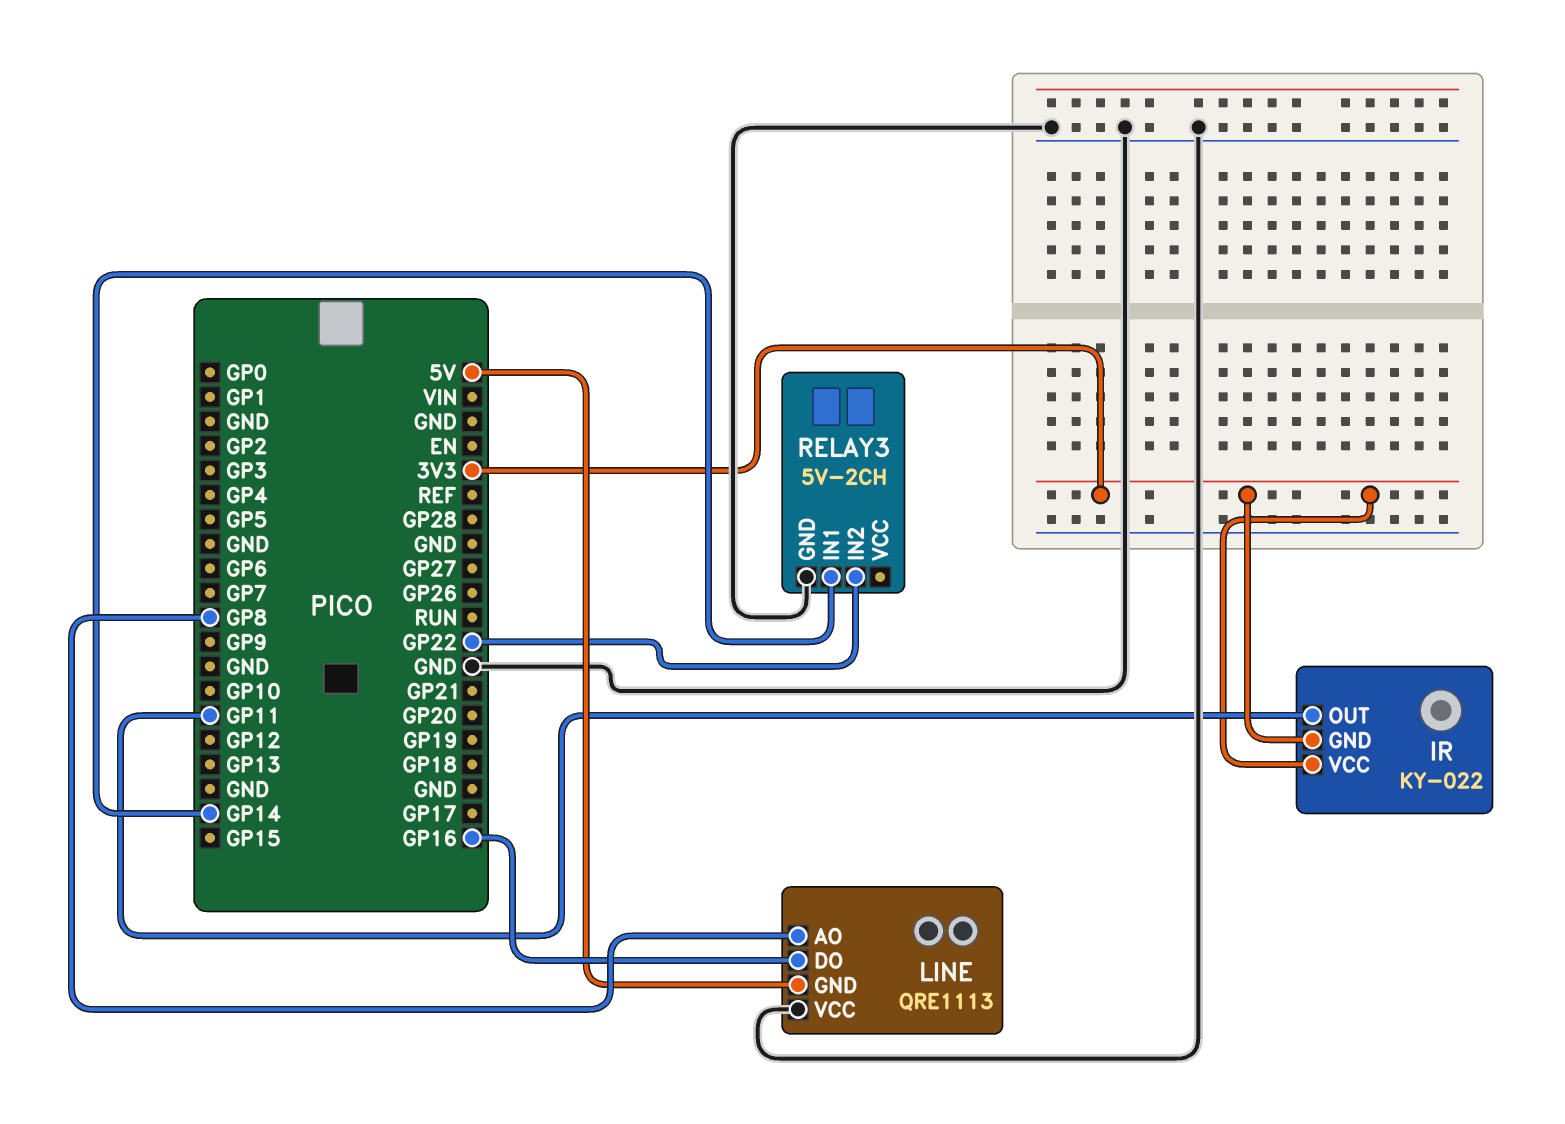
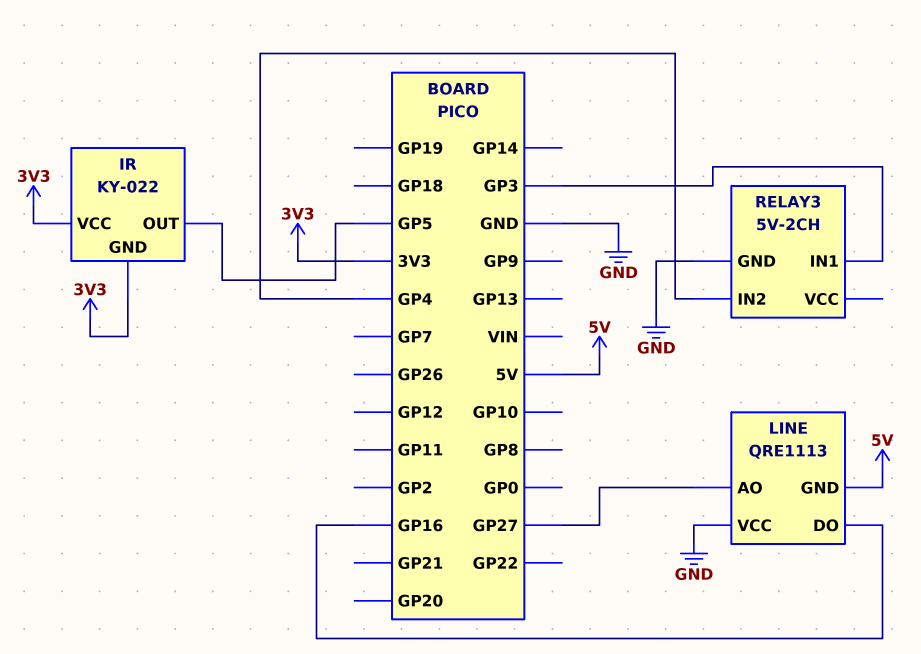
IR pin OUT: GP11 -> GP5
LINE pin AO: GP8 -> GP27
RELAY3 pin IN1: GP14 -> GP3
RELAY3 pin IN2: GP22 -> GP4

